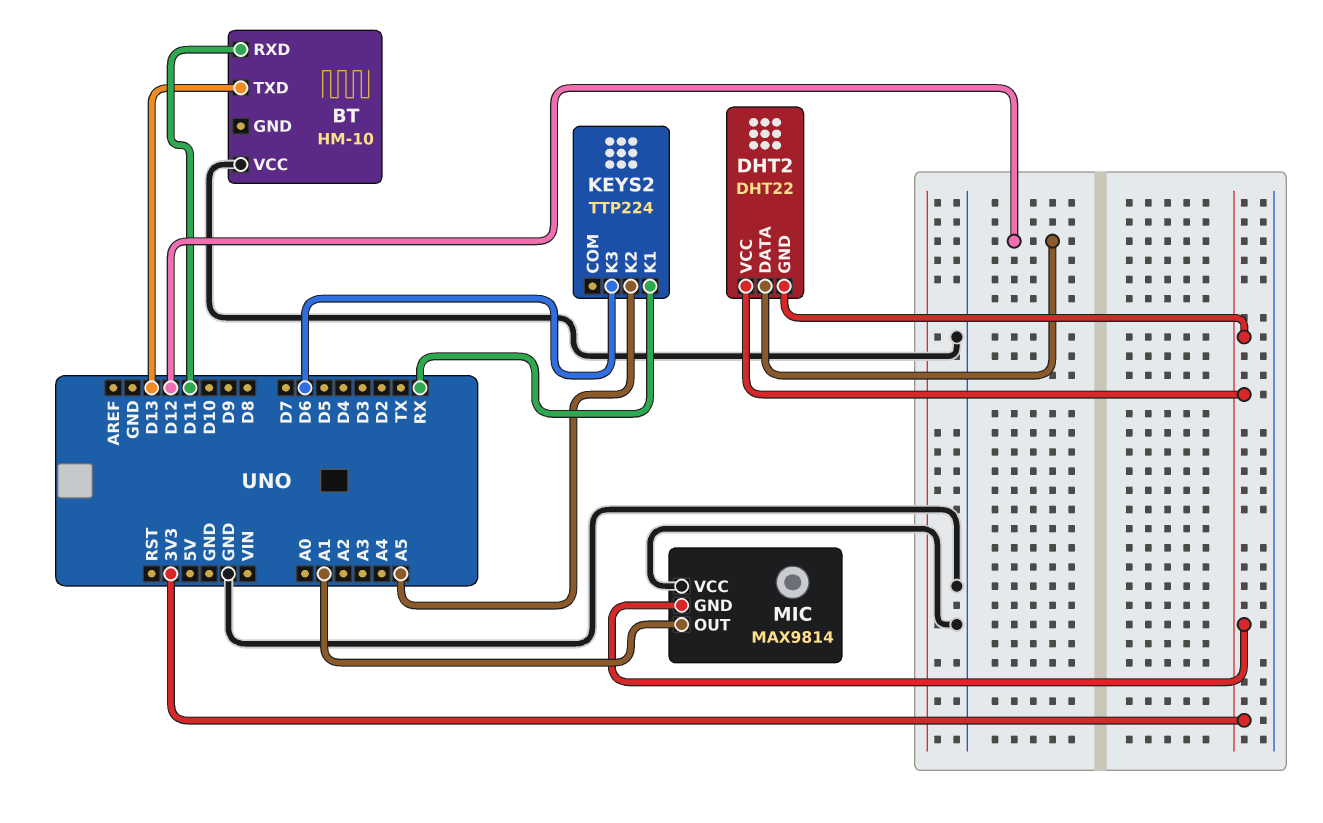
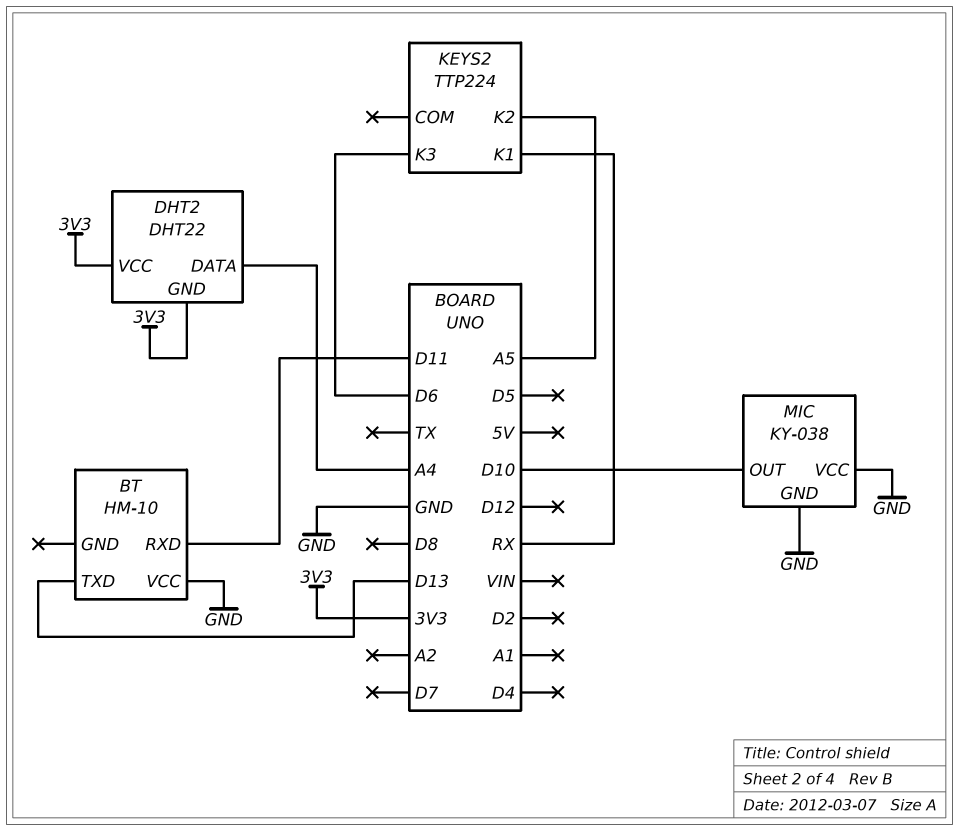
DHT2 pin DATA: D12 -> A4
MIC: MAX9814 -> KY-038
MIC pin GND: 3V3 -> GND
MIC pin OUT: A1 -> D10

